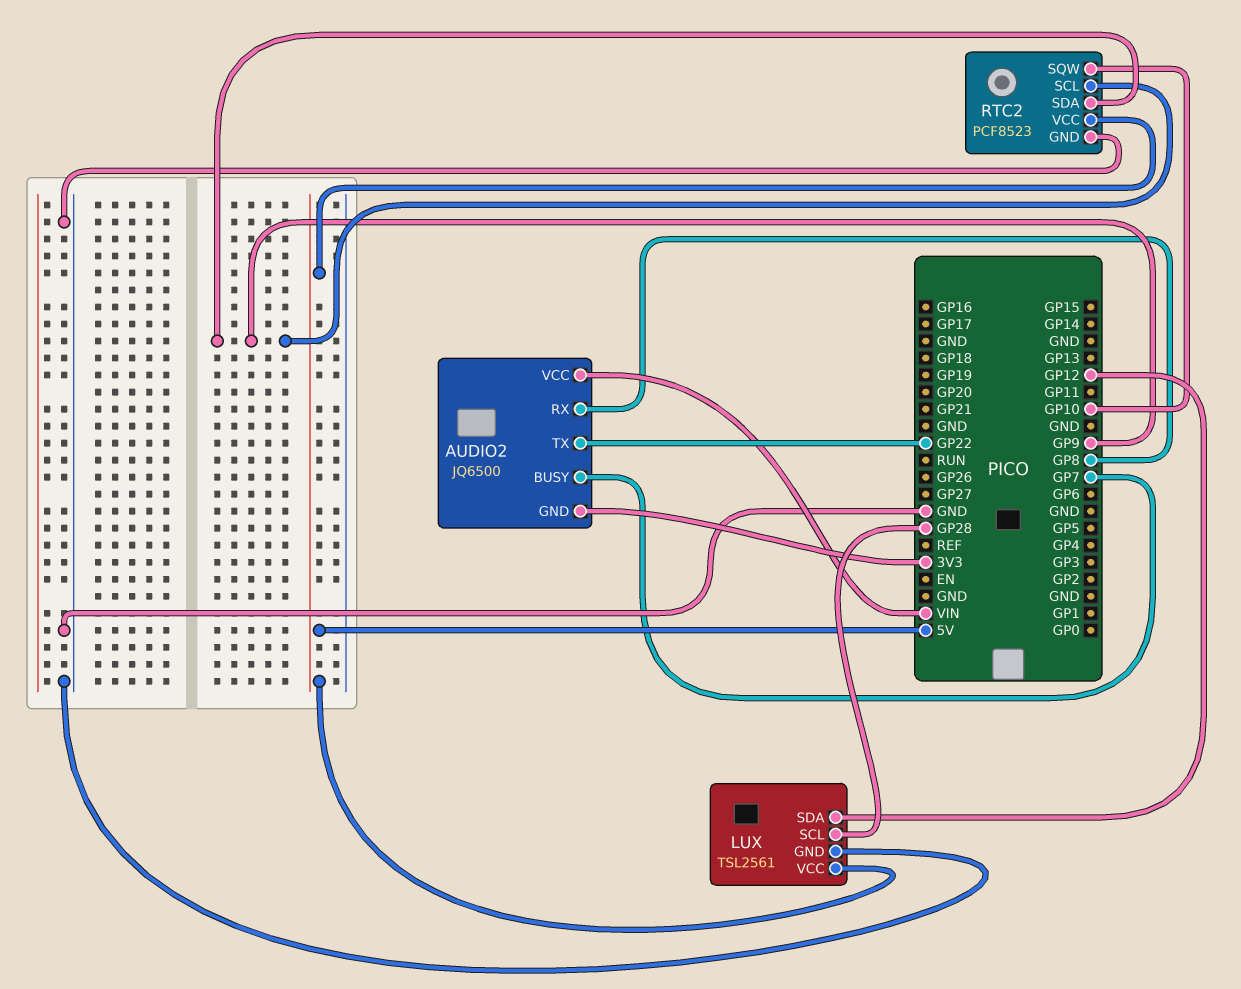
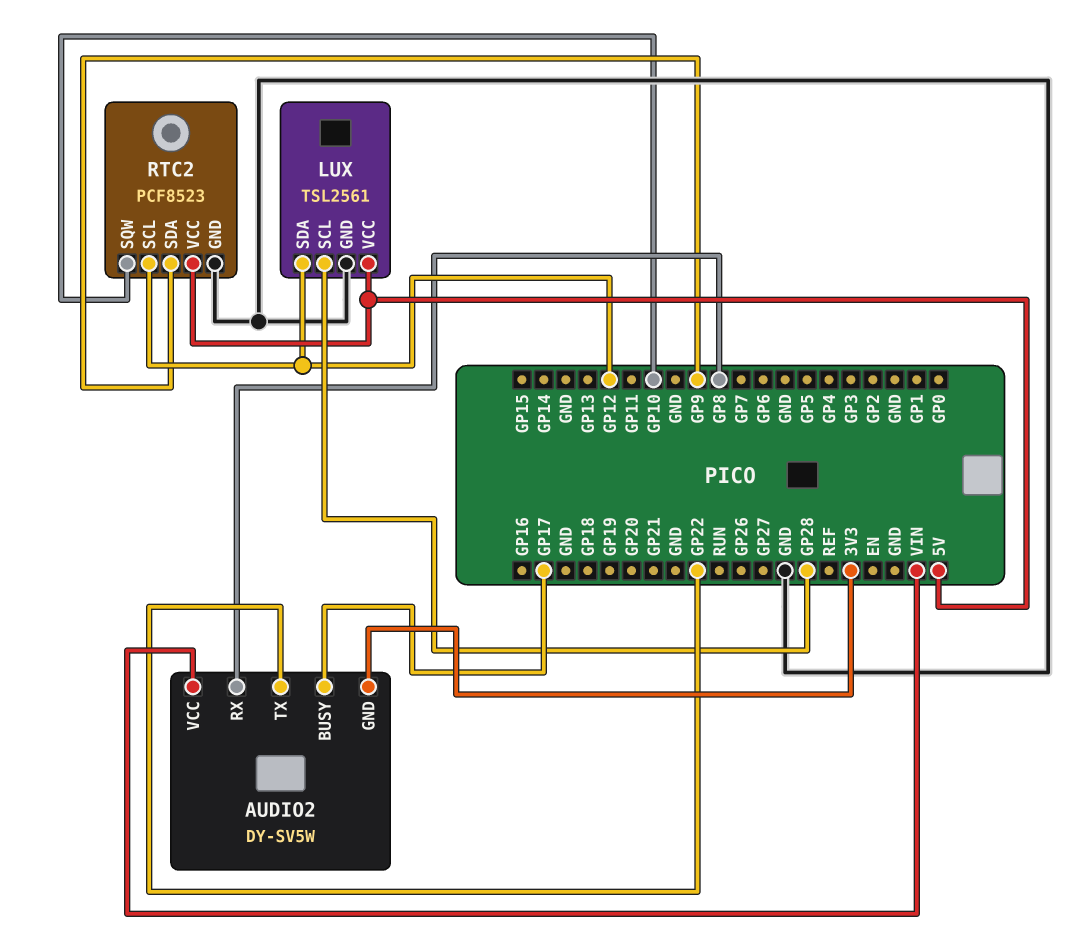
AUDIO2: JQ6500 -> DY-SV5W
AUDIO2 pin BUSY: GP7 -> GP17
RTC2 pin SCL: GP9 -> GP12

